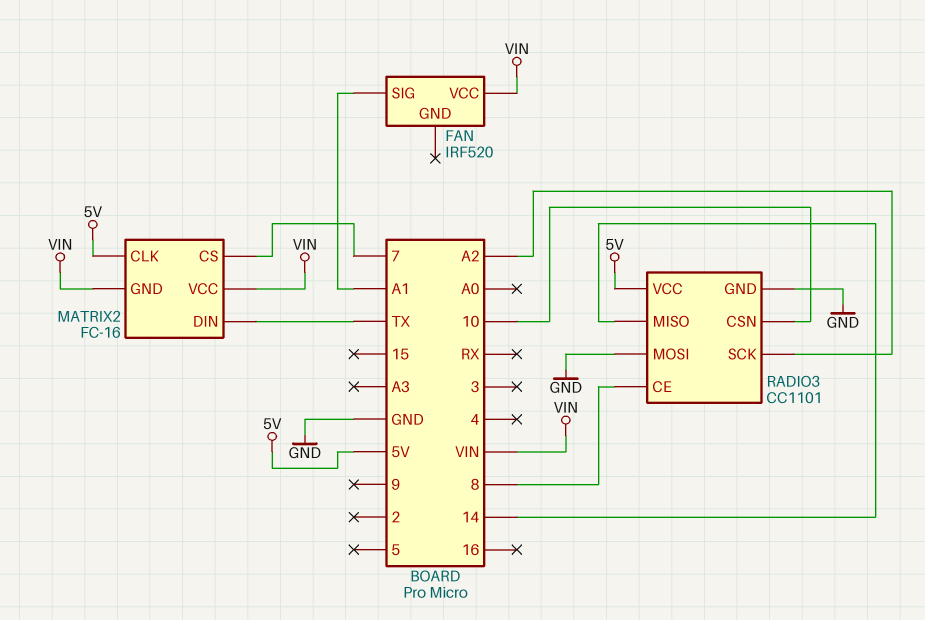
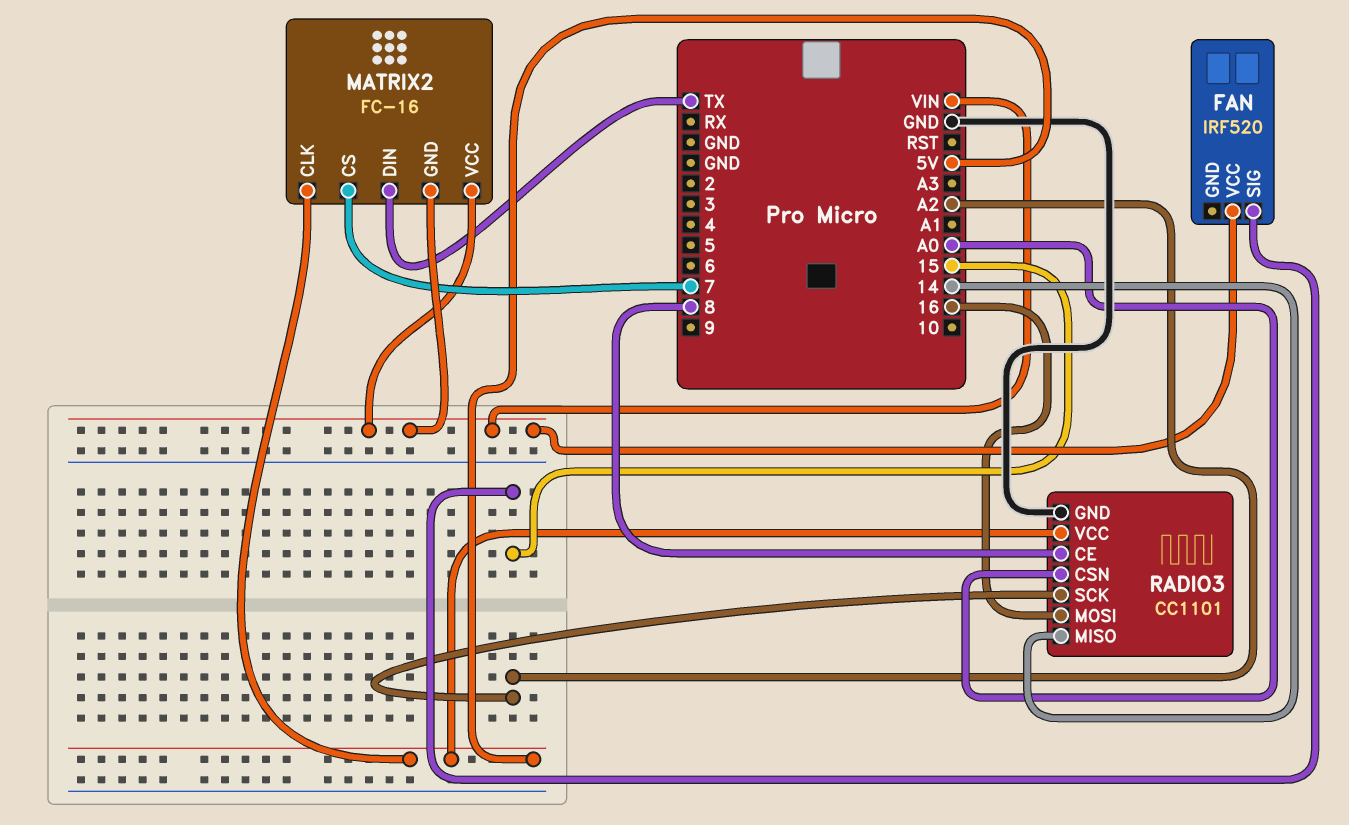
FAN pin SIG: A1 -> 15
RADIO3 pin CSN: 10 -> A0
RADIO3 pin MOSI: GND -> 16

